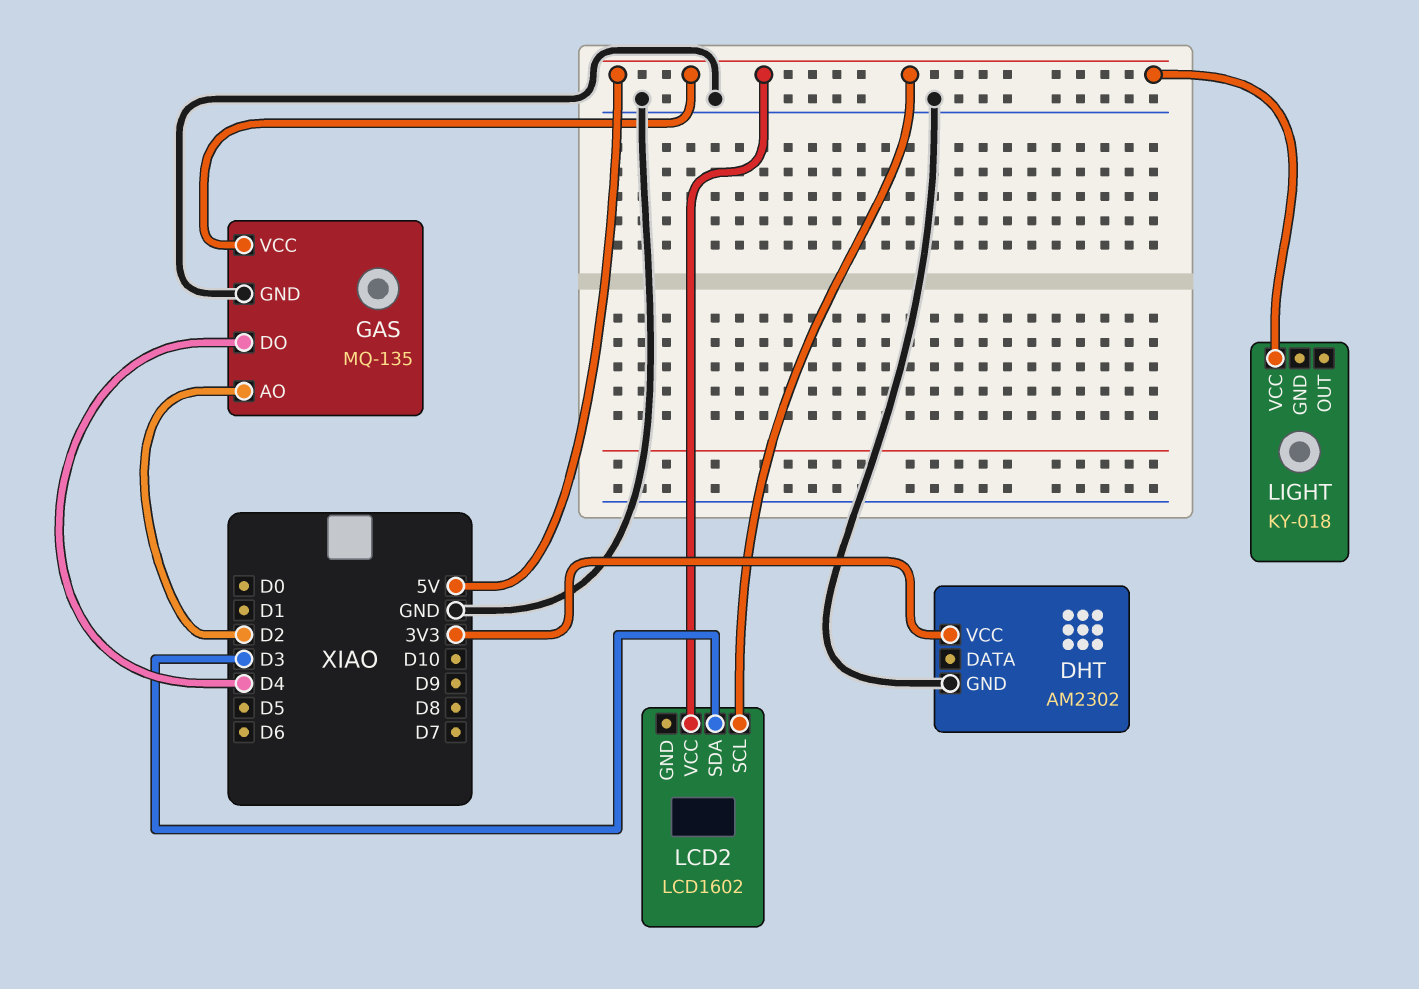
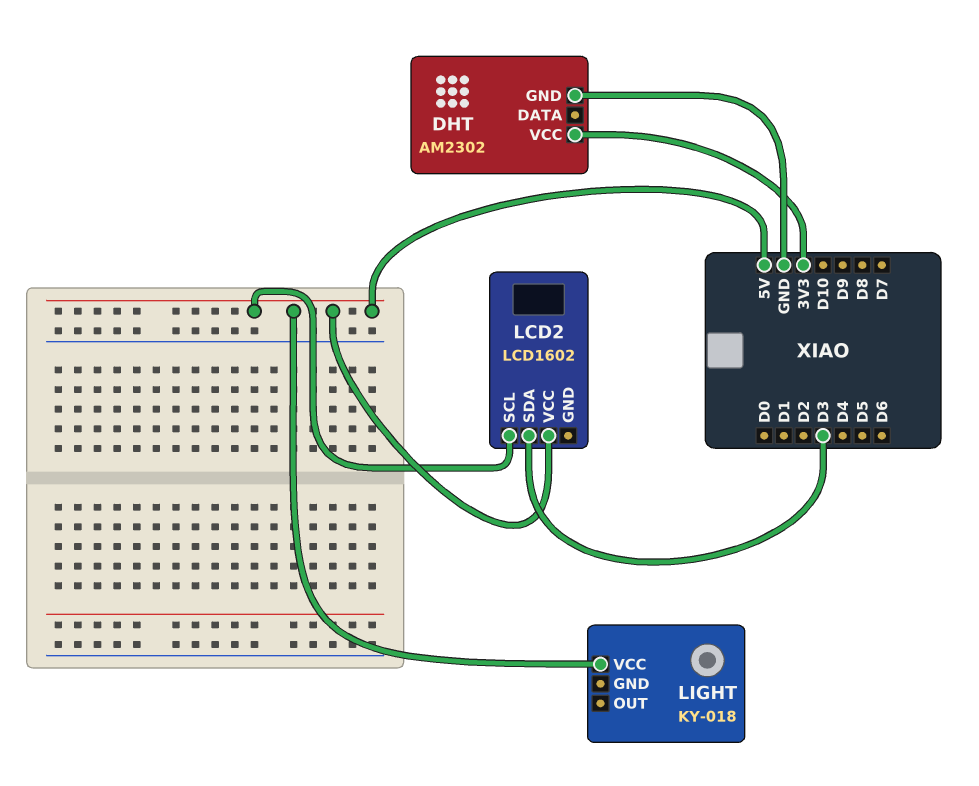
GAS: MQ-135 -> none
GAS pin AO: D2 -> none
GAS pin DO: D4 -> none
GAS pin GND: GND -> none
GAS pin VCC: 5V -> none

